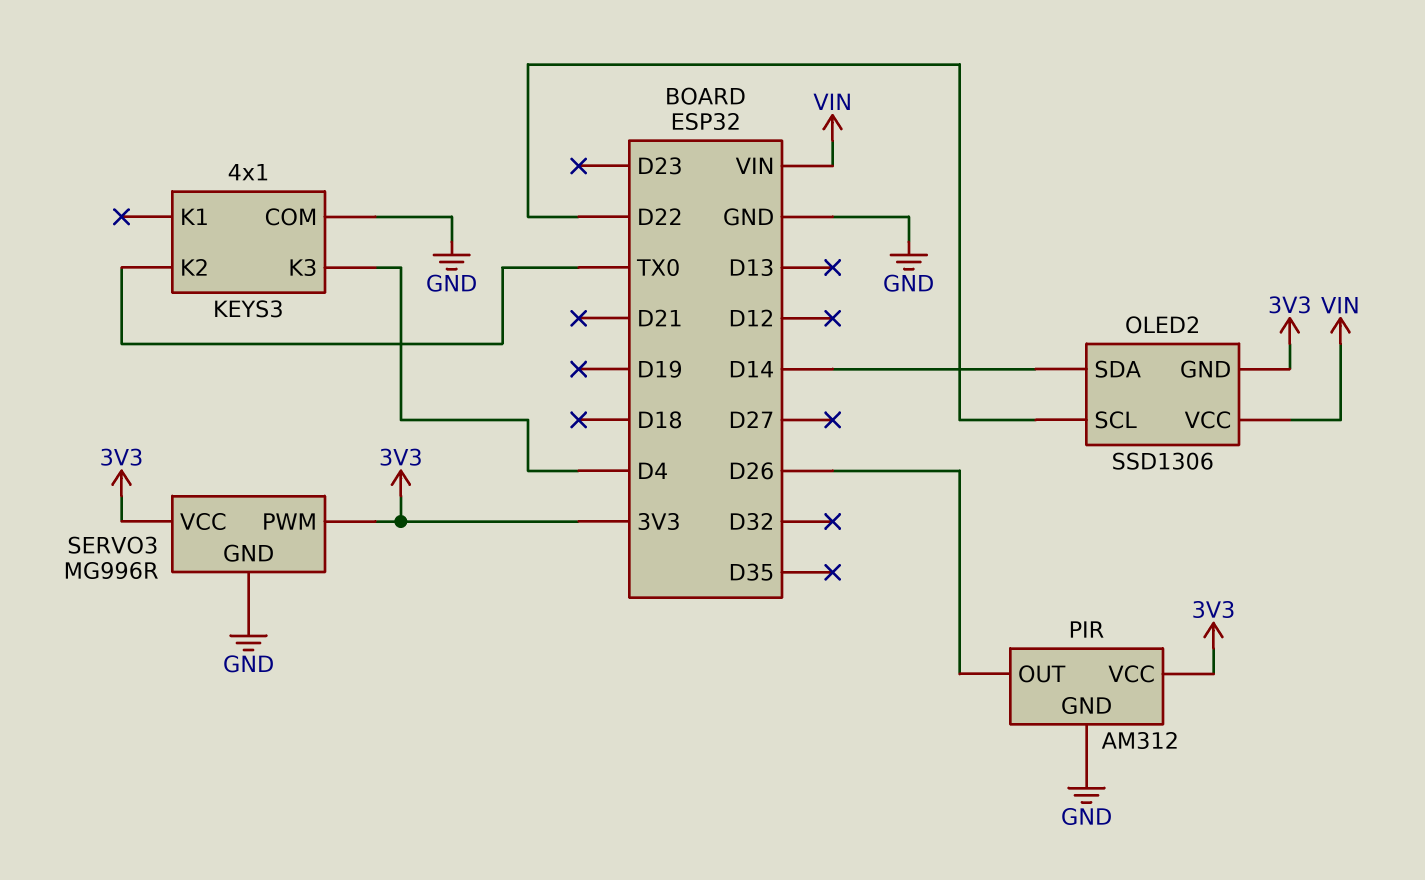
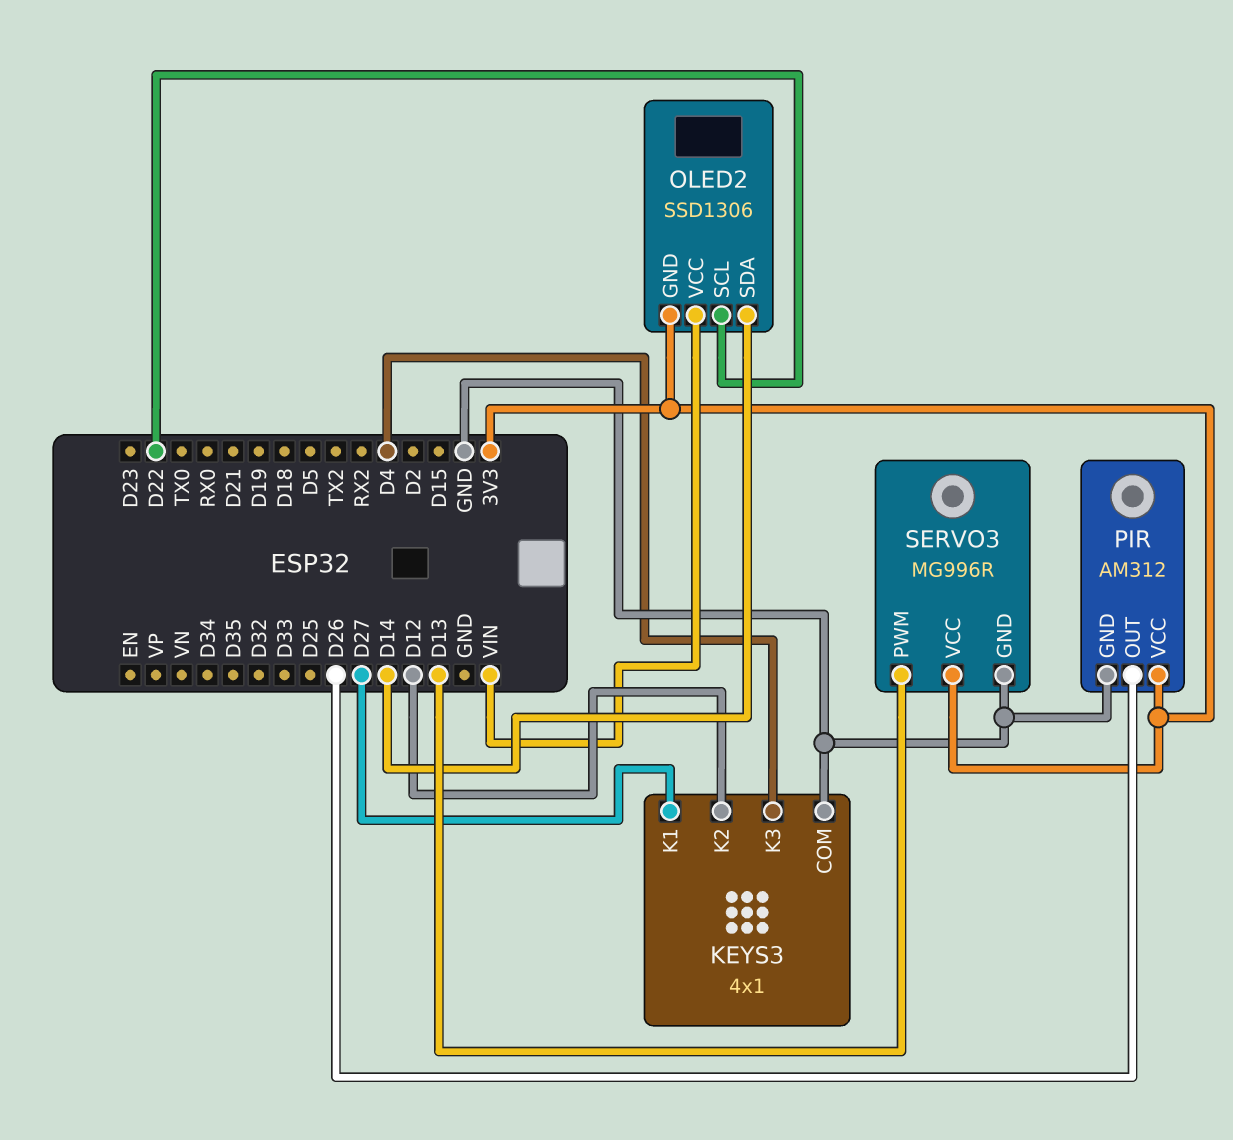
KEYS3 pin K1: none -> D27
KEYS3 pin K2: TX0 -> D12
SERVO3 pin PWM: 3V3 -> D13

